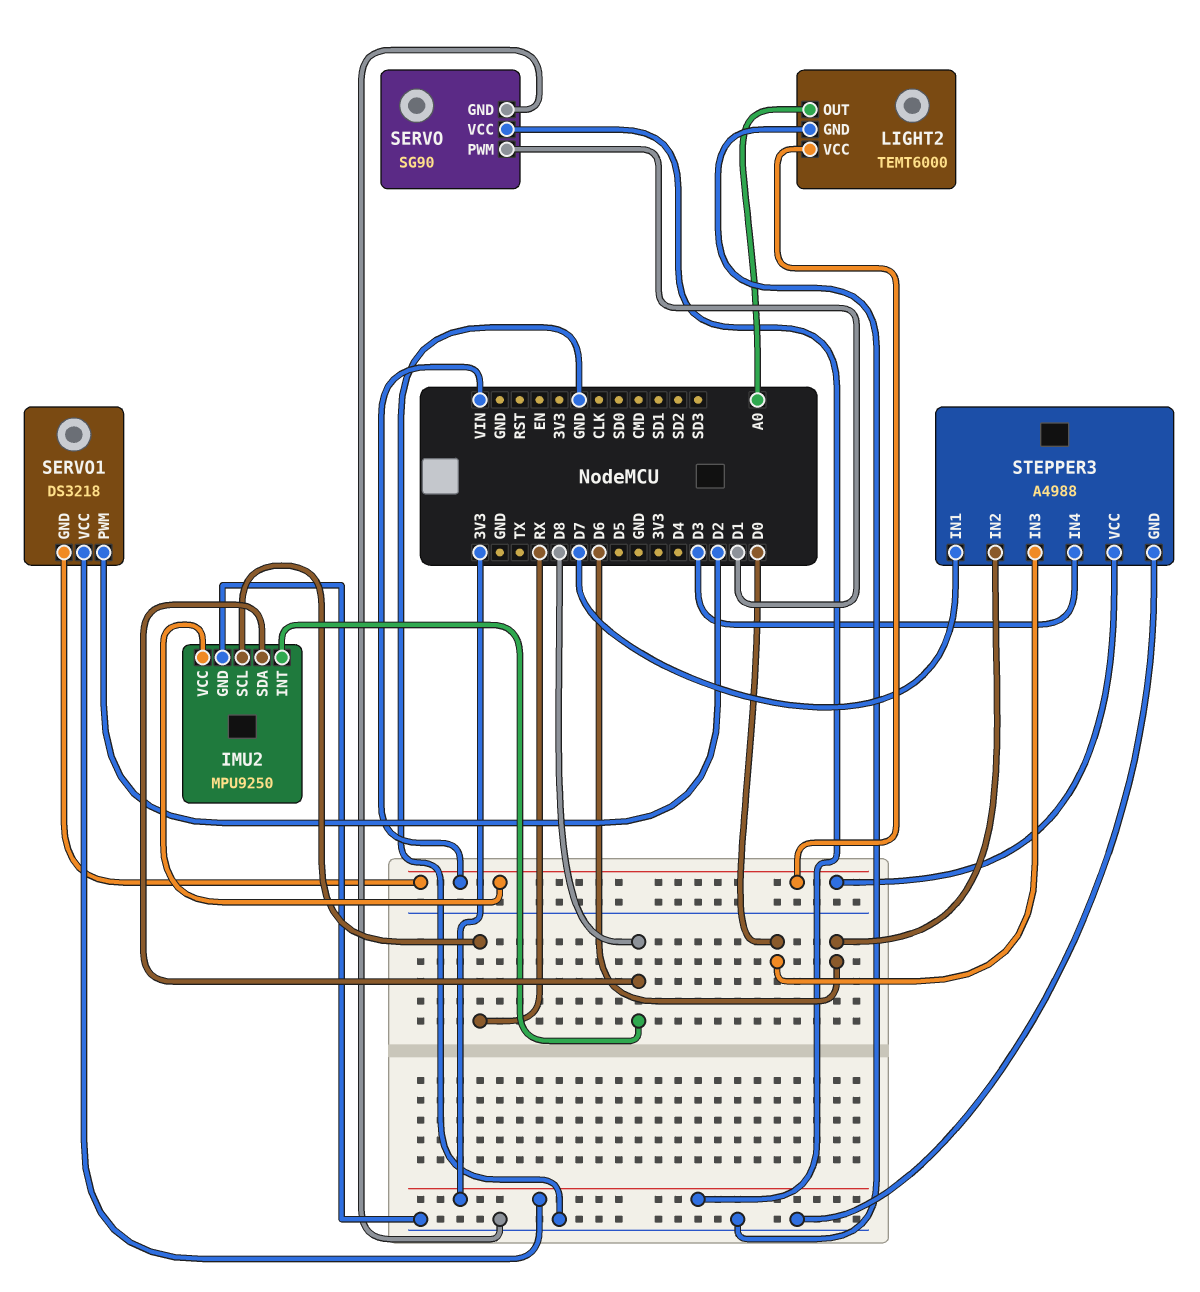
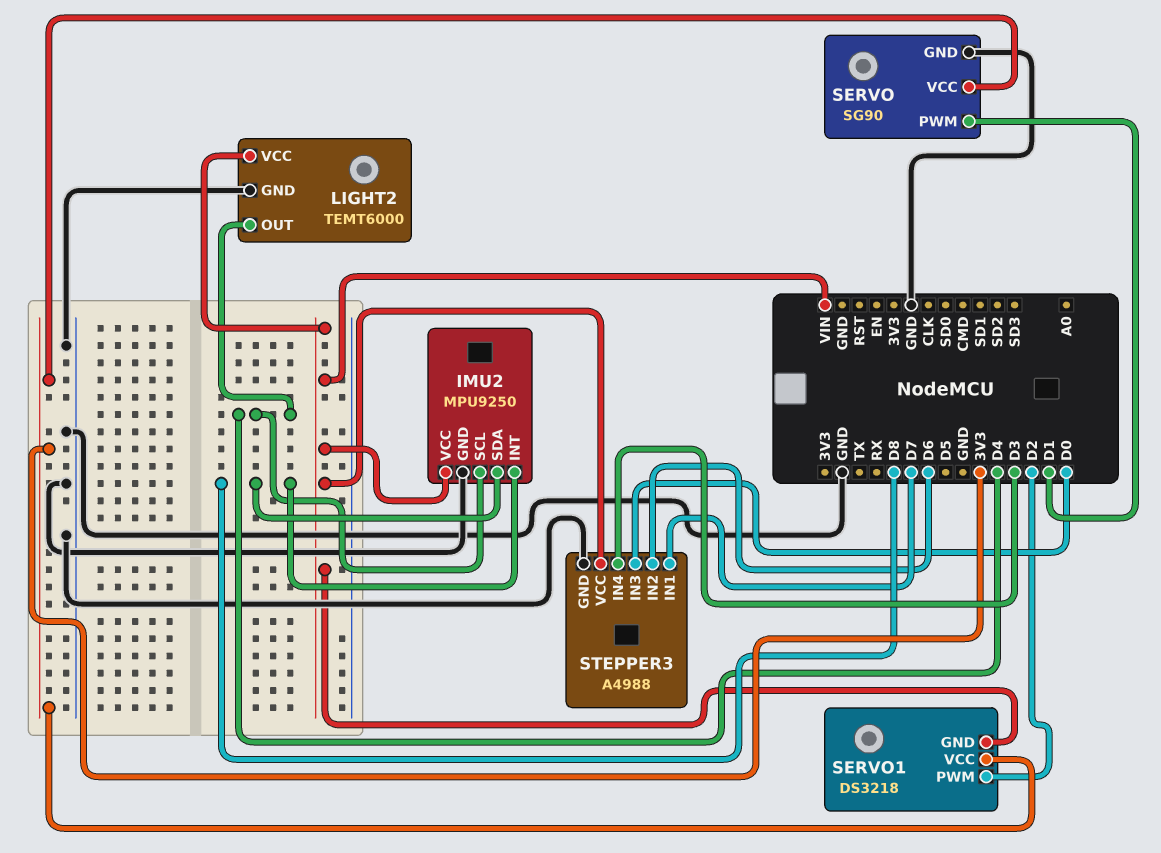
IMU2 pin SCL: RX -> D4
LIGHT2 pin OUT: A0 -> D4

